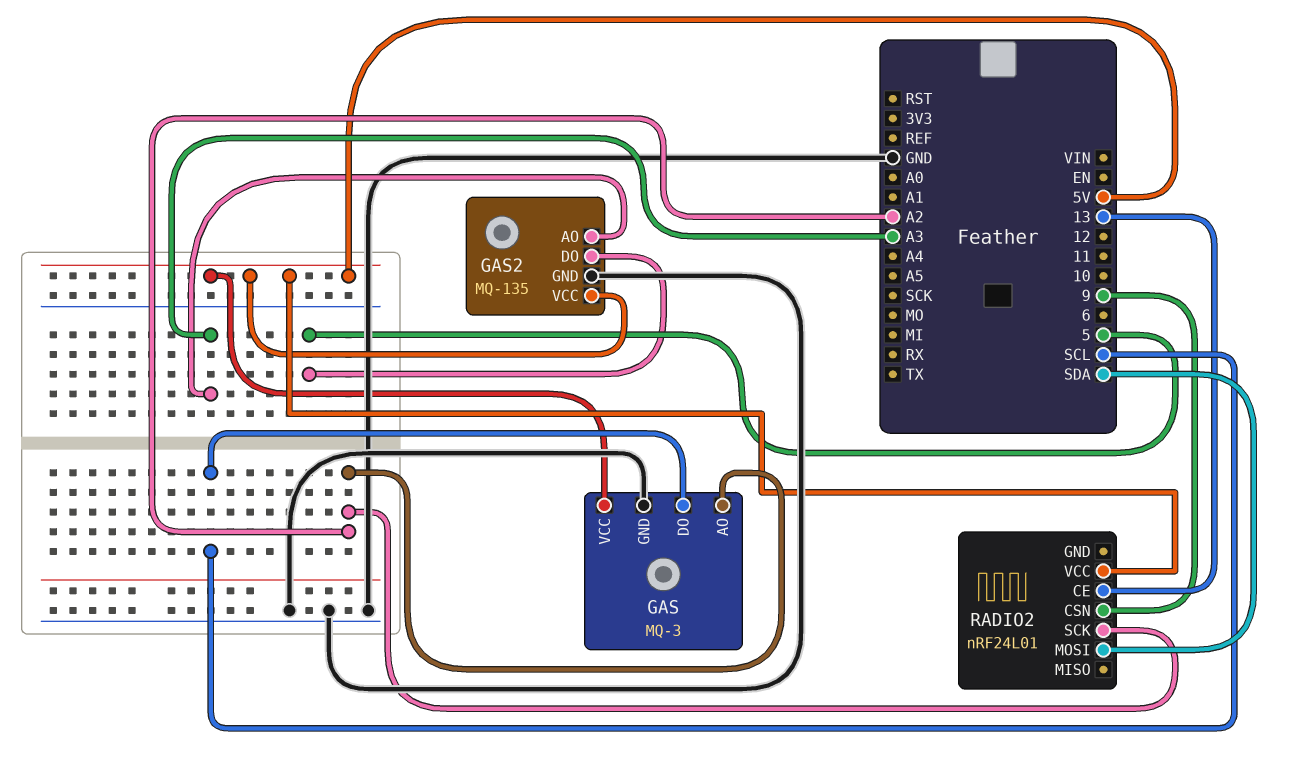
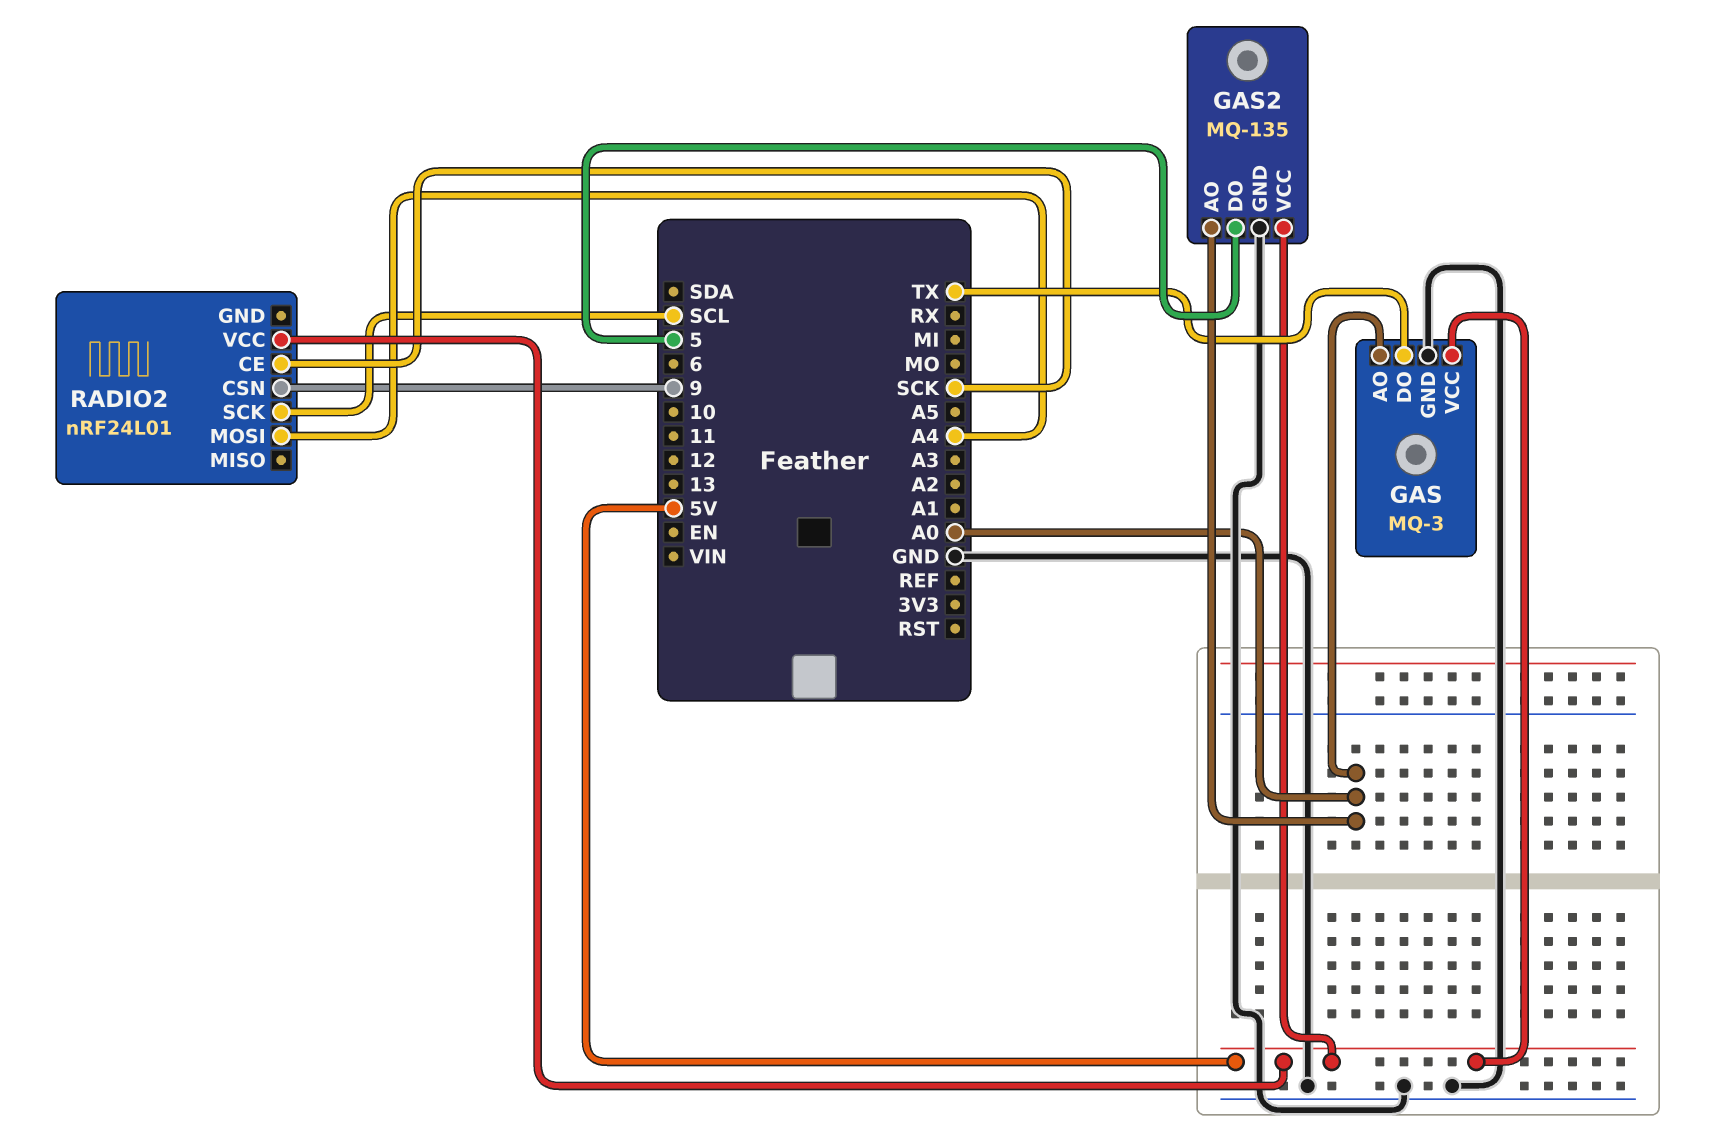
GAS pin AO: A2 -> A0
GAS pin DO: SCL -> TX
GAS2 pin AO: A3 -> A0
RADIO2 pin CE: 13 -> SCK
RADIO2 pin MOSI: SDA -> A4
RADIO2 pin SCK: A2 -> SCL

